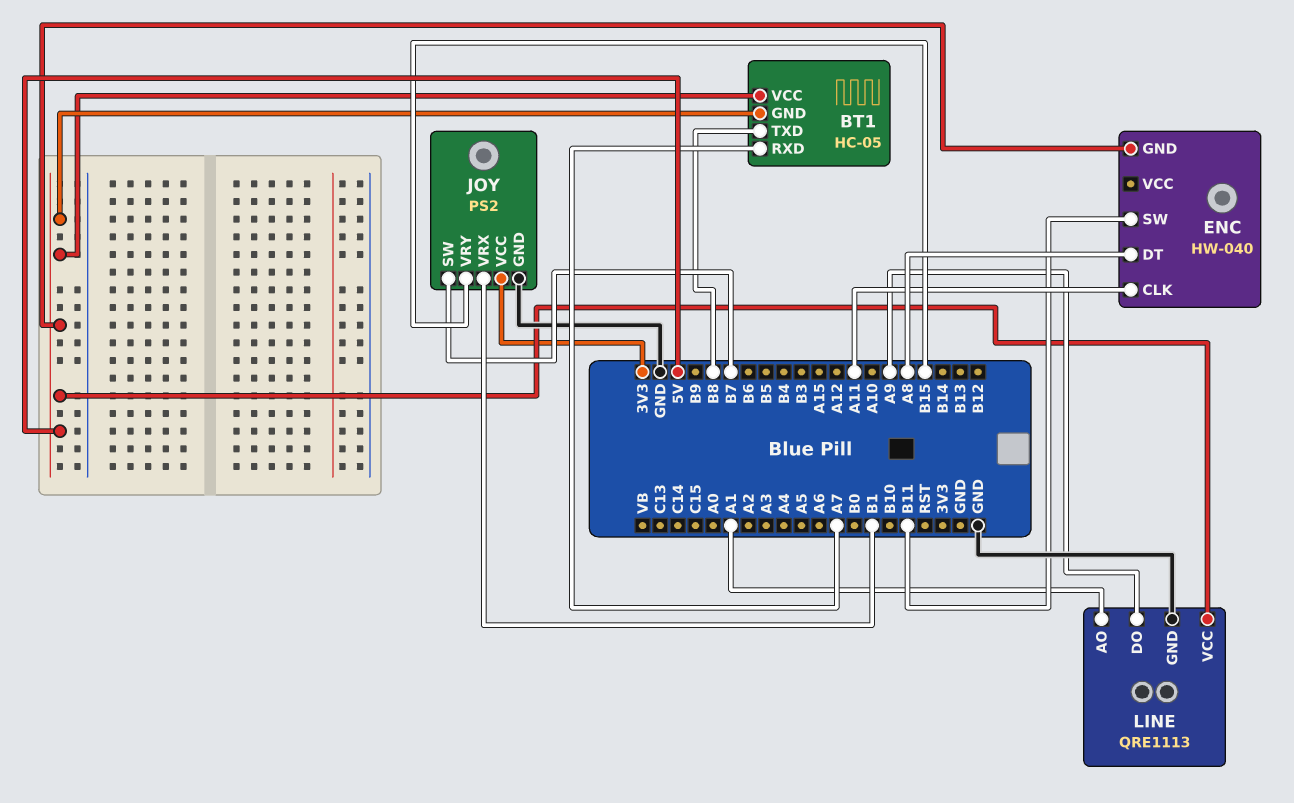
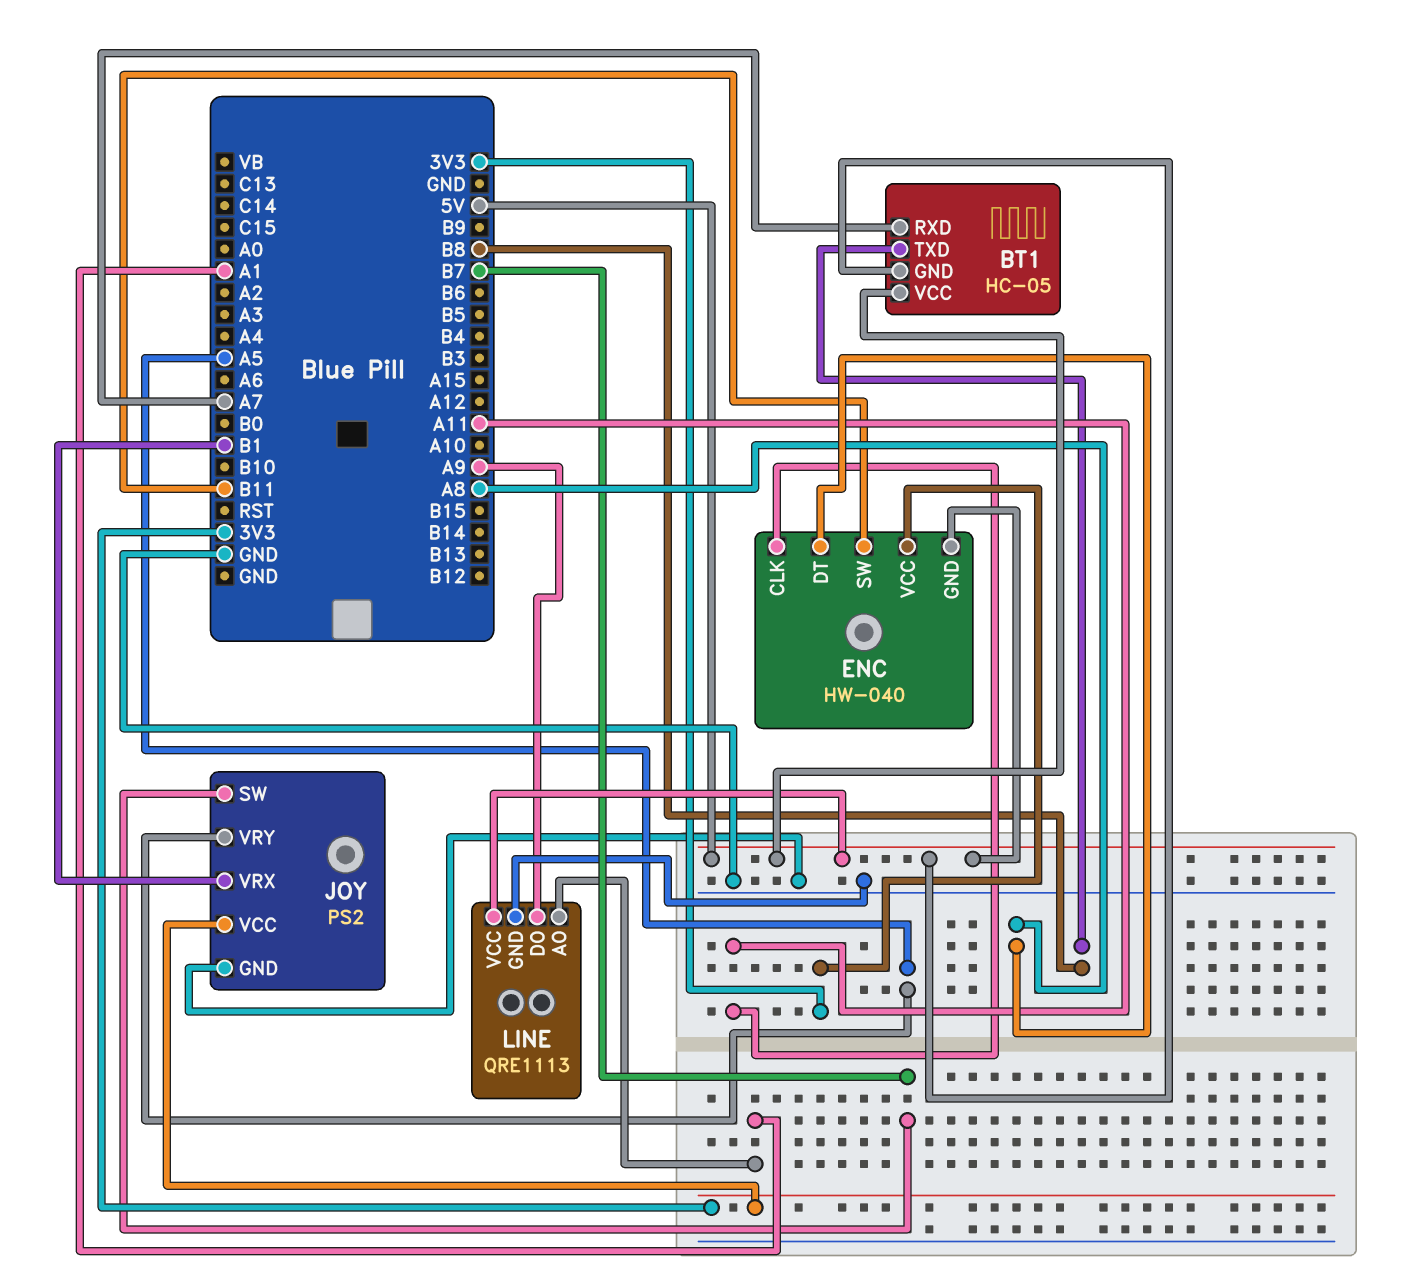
ENC pin VCC: none -> 3V3
JOY pin VRY: B15 -> A5

